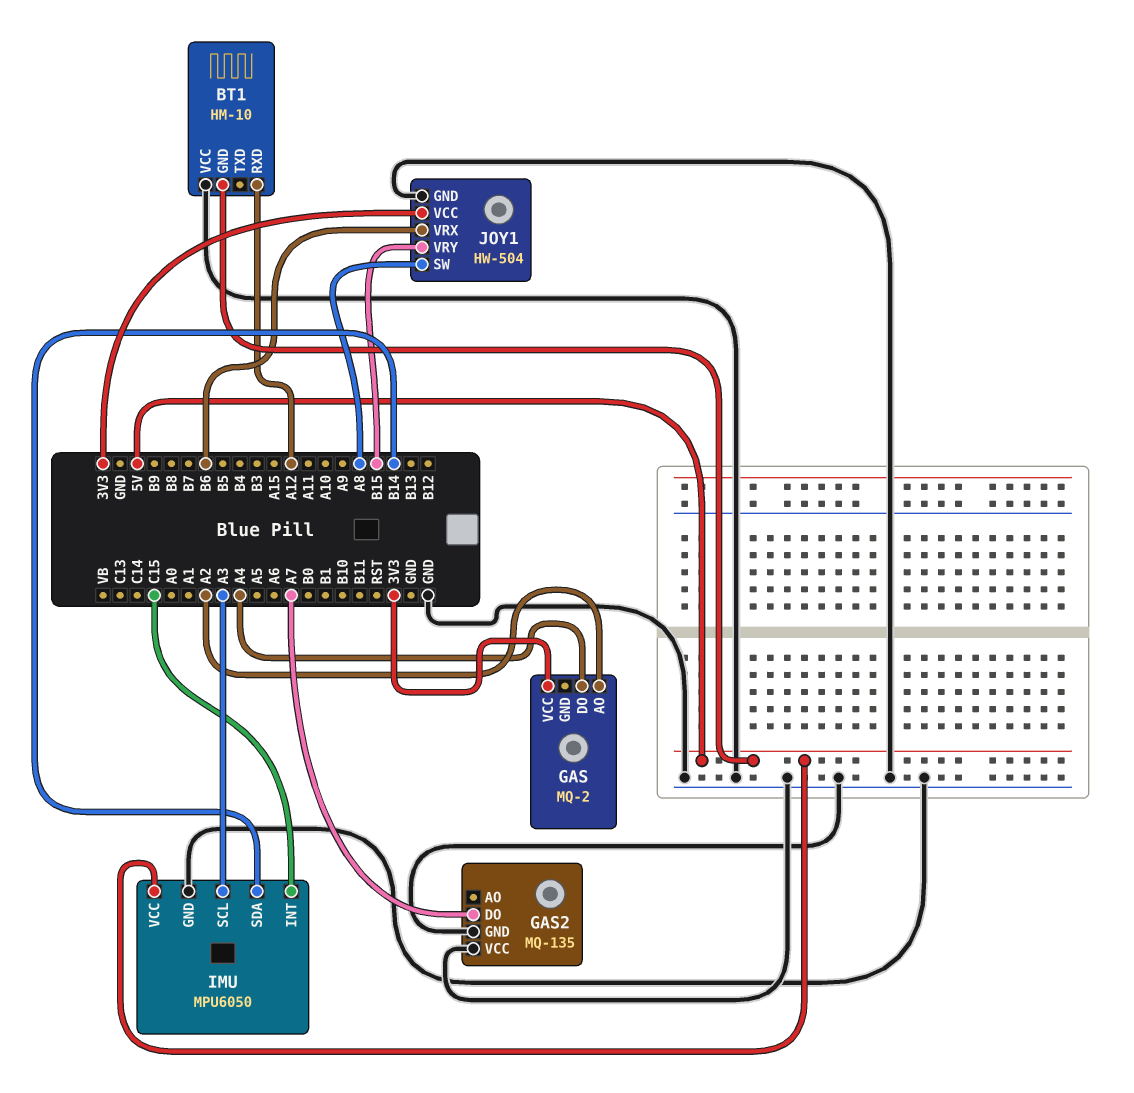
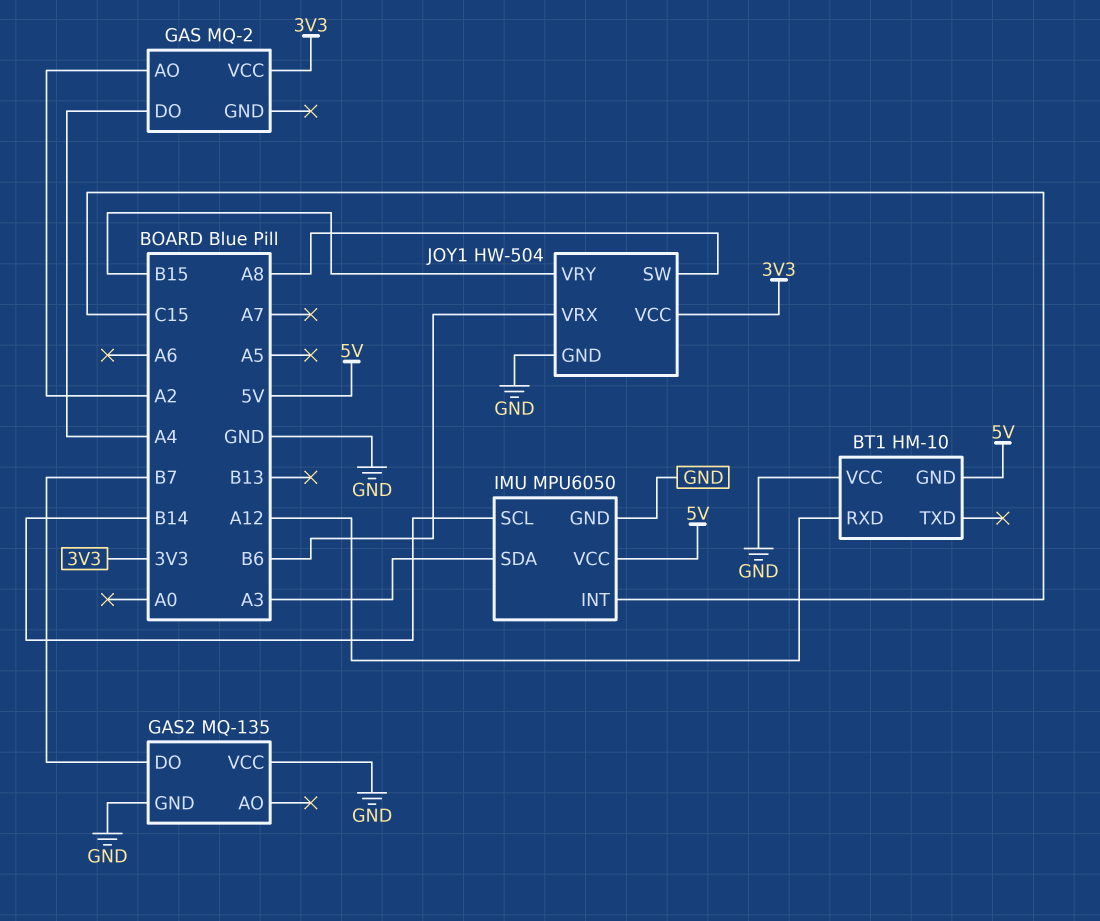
GAS2 pin DO: A7 -> B7
IMU pin SCL: A3 -> B14
IMU pin SDA: B14 -> A3

